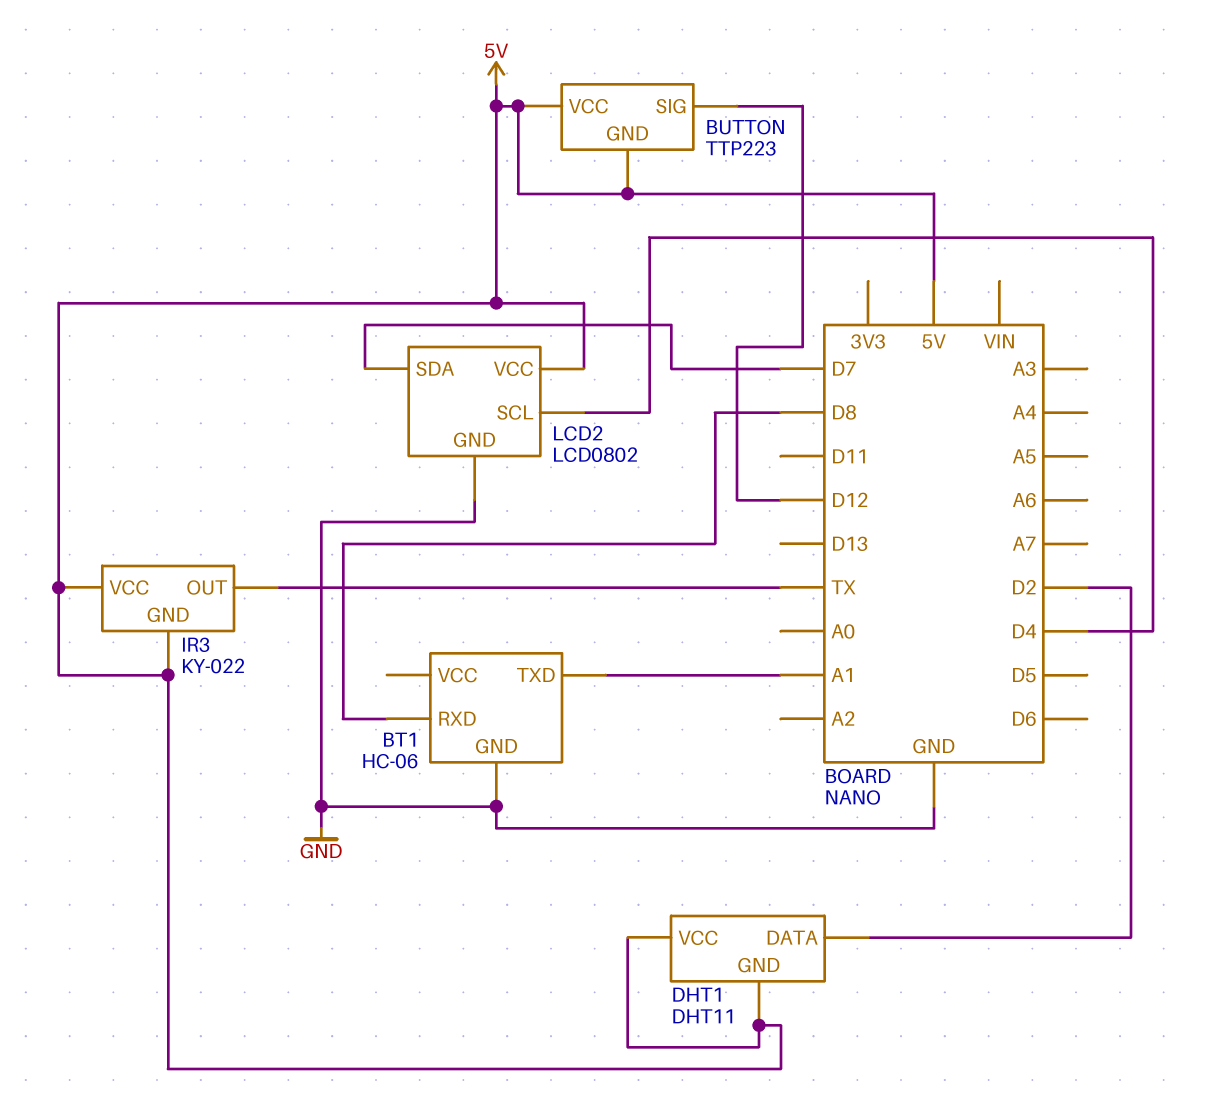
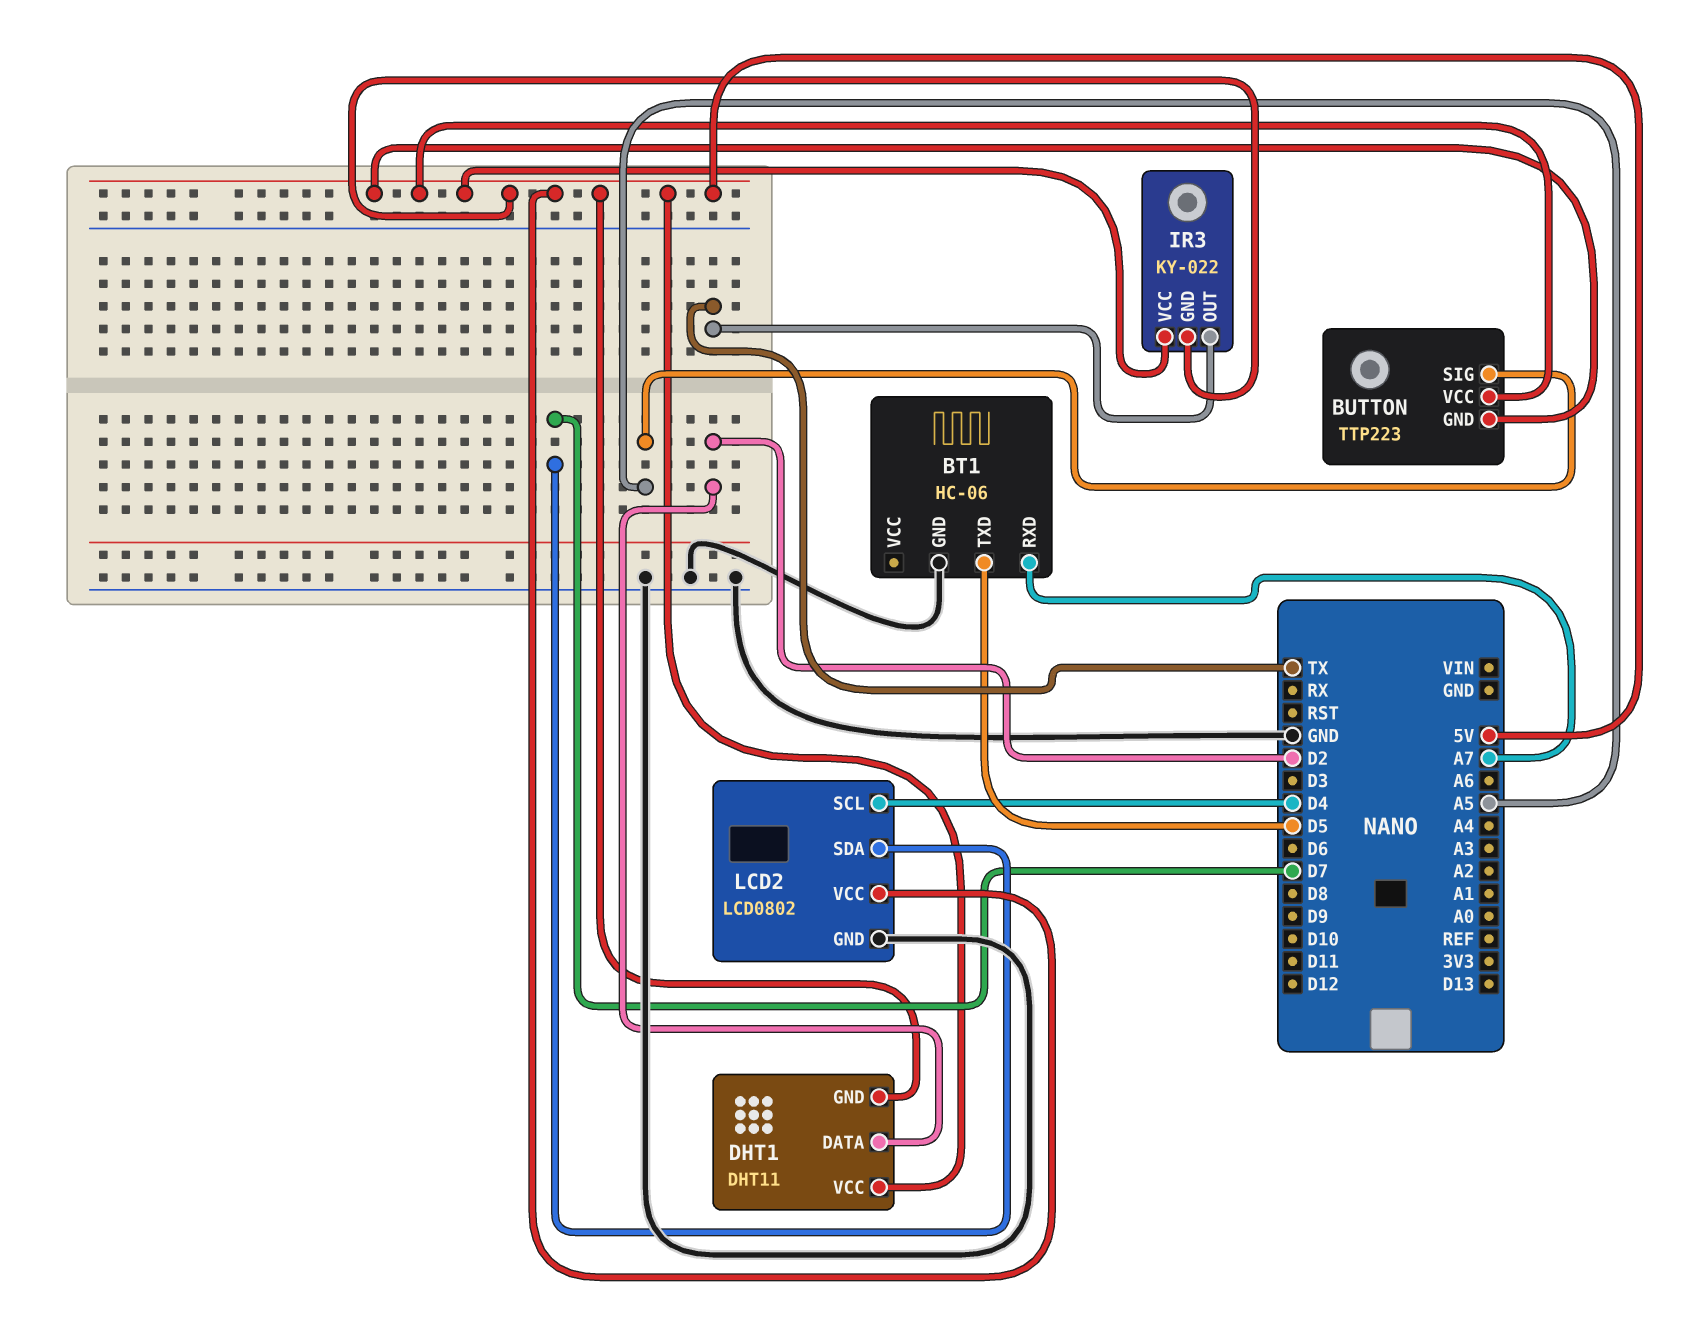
BT1 pin RXD: D8 -> A7
BT1 pin TXD: A1 -> D5
BUTTON pin SIG: D12 -> A5

